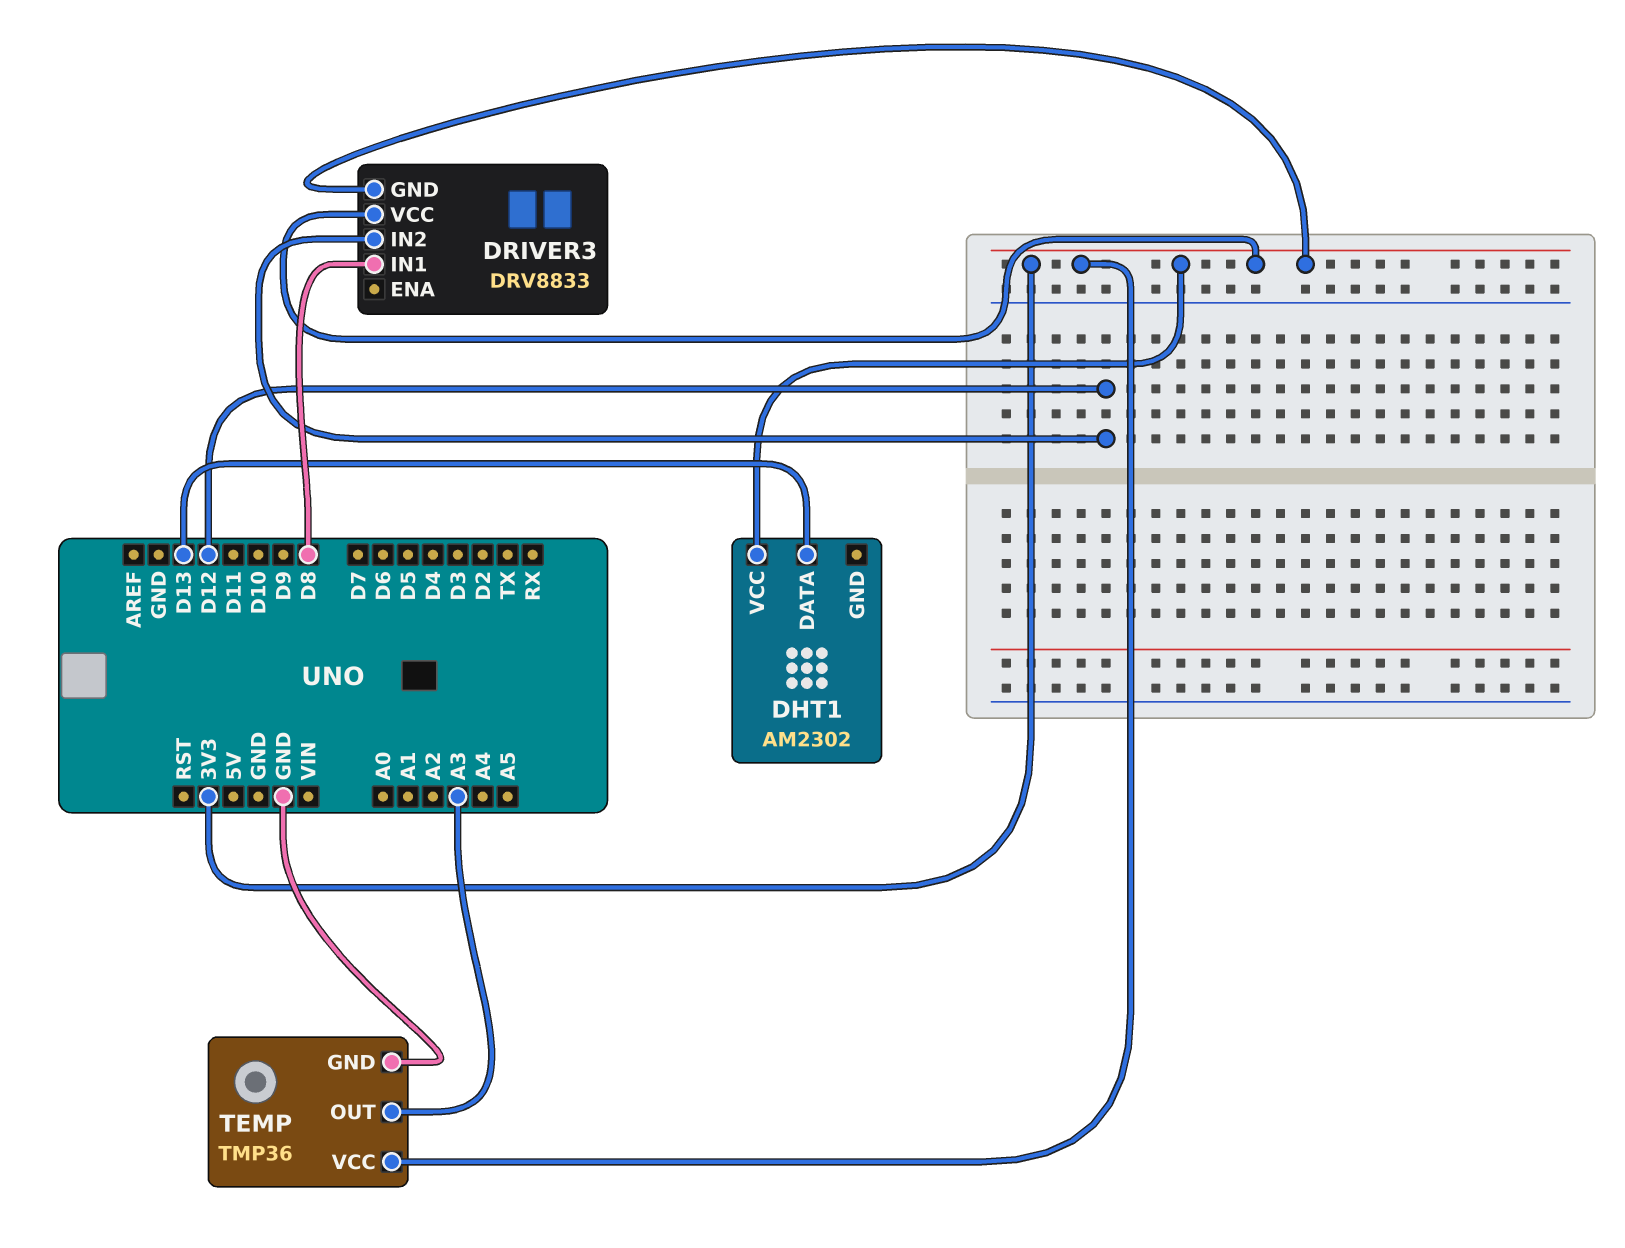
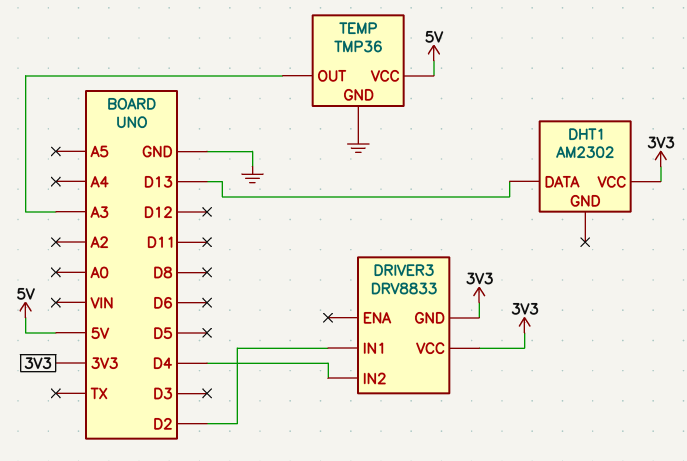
DRIVER3 pin IN1: D8 -> D2
DRIVER3 pin IN2: D12 -> D4
TEMP pin VCC: 3V3 -> 5V

